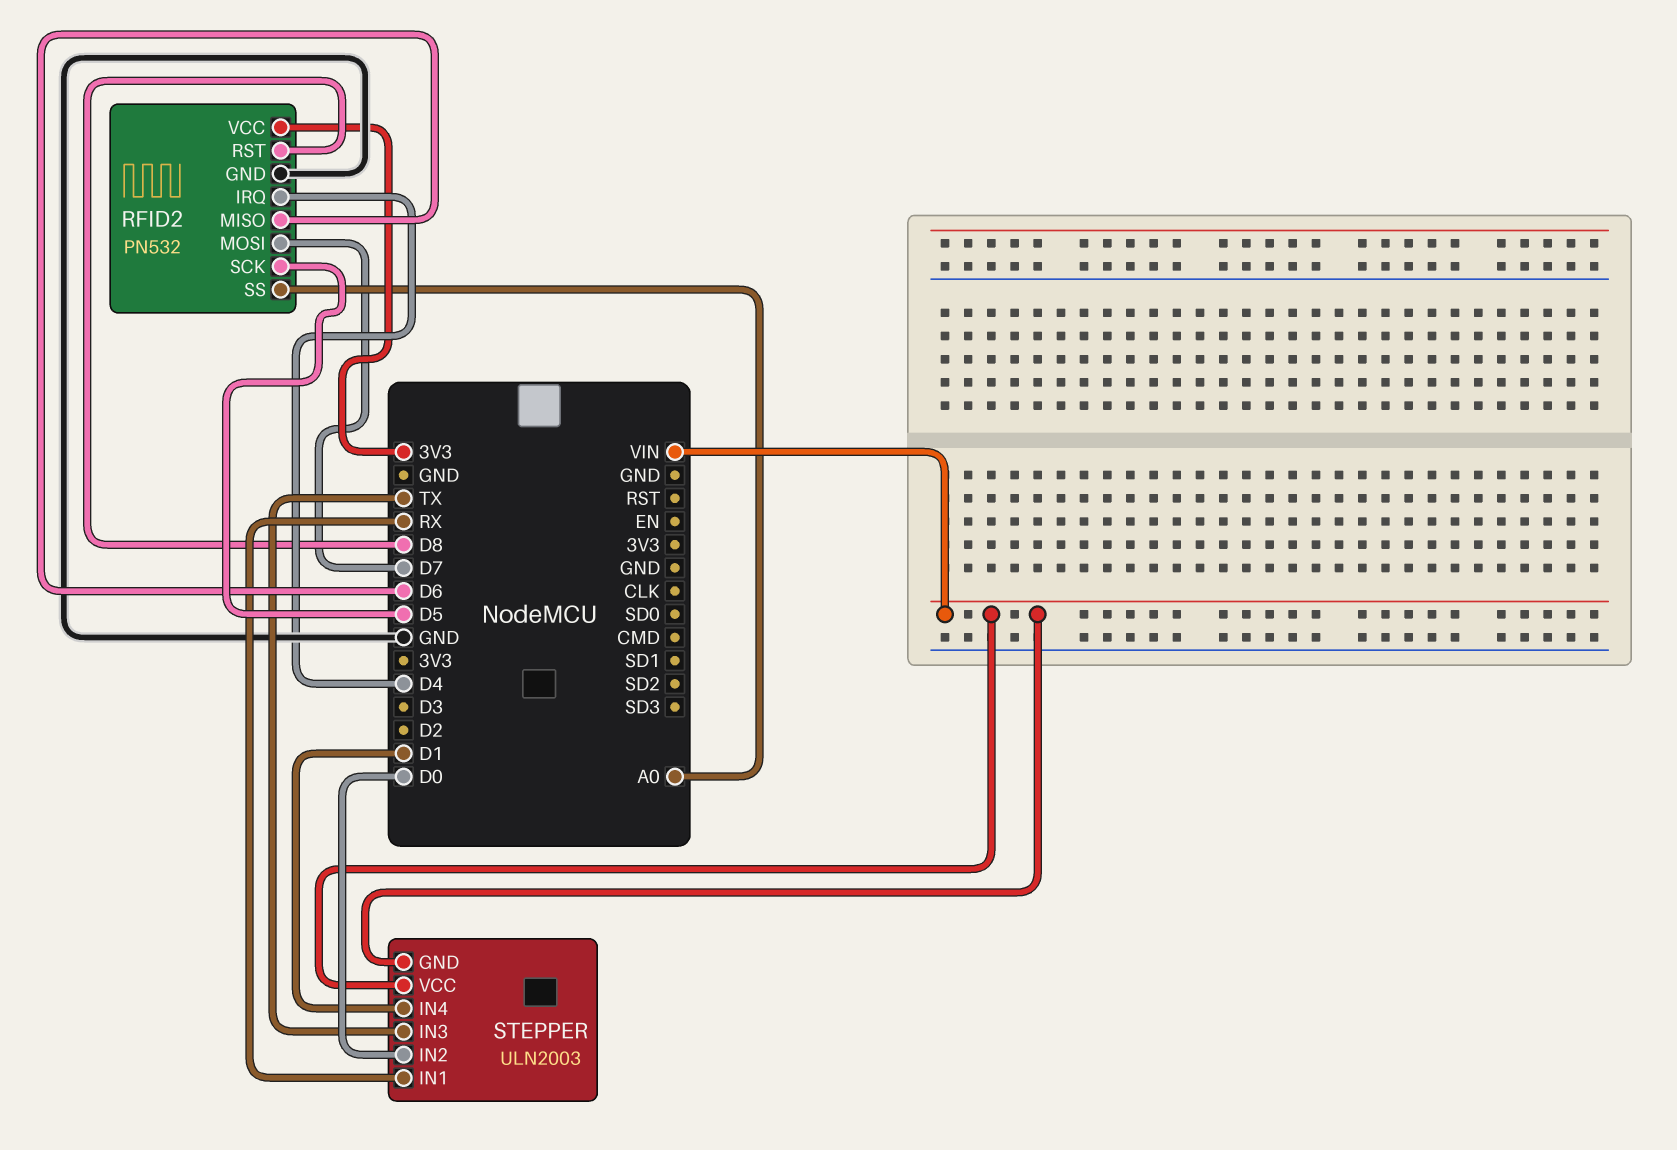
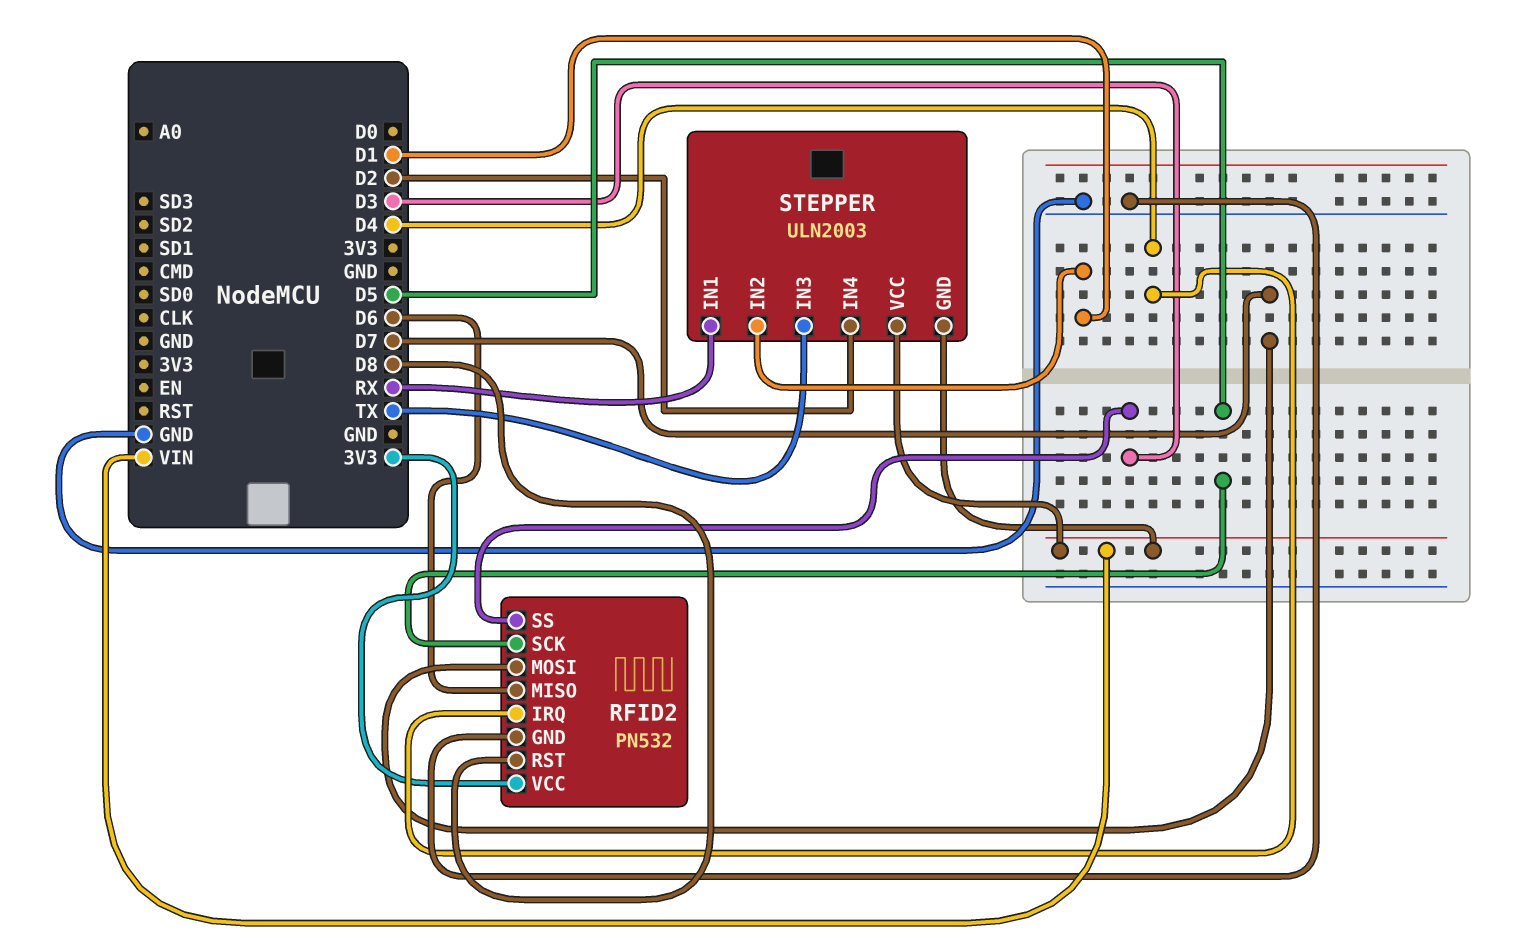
RFID2 pin SS: A0 -> D3
STEPPER pin IN2: D0 -> D1
STEPPER pin IN4: D1 -> D2

